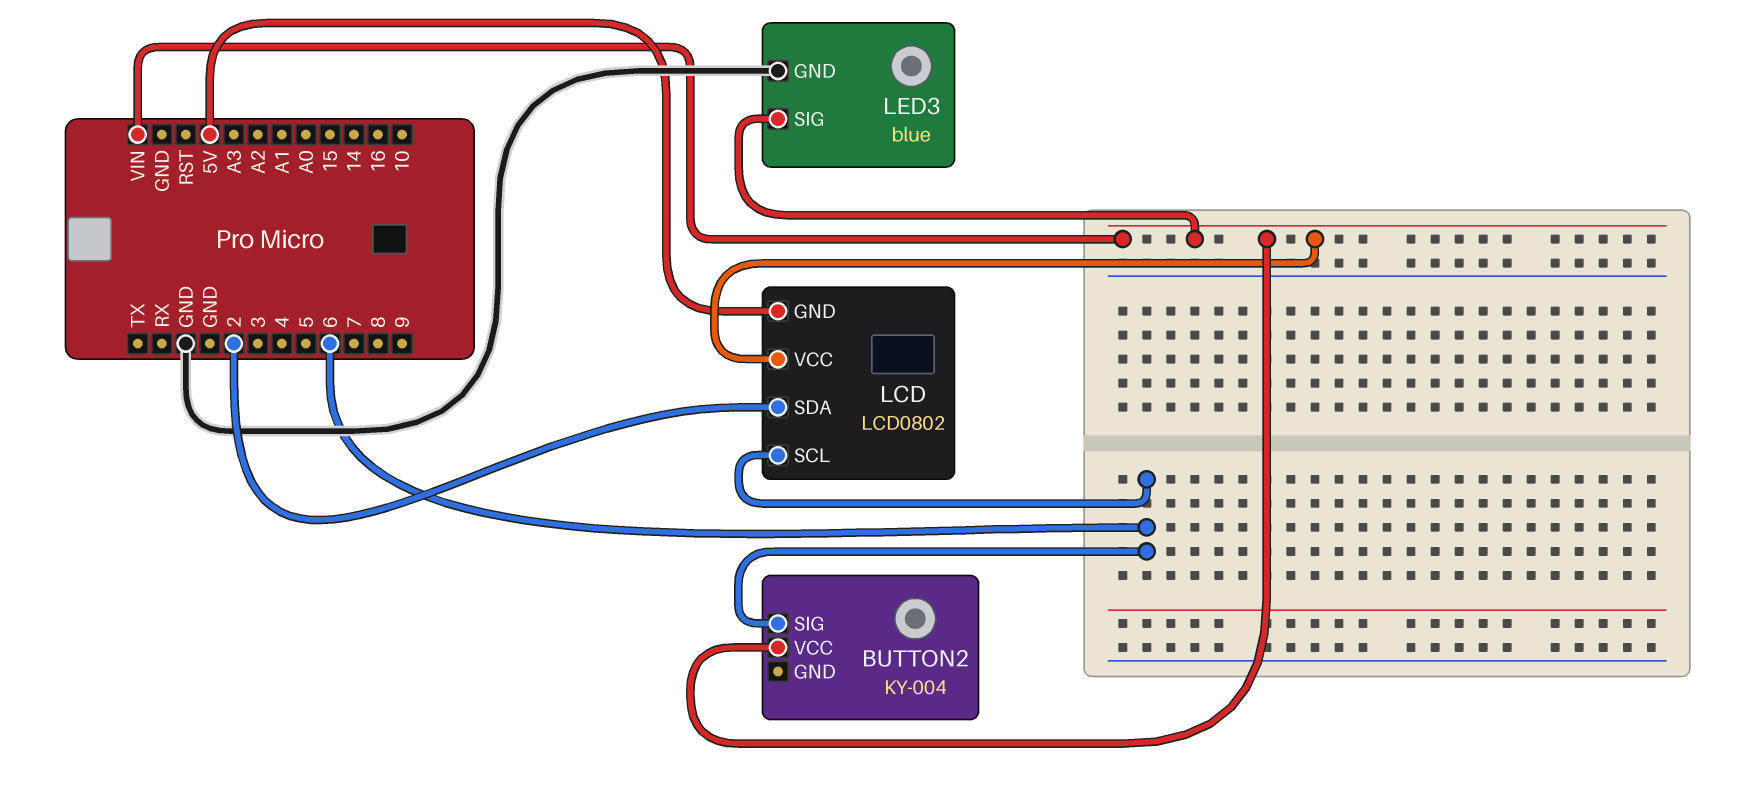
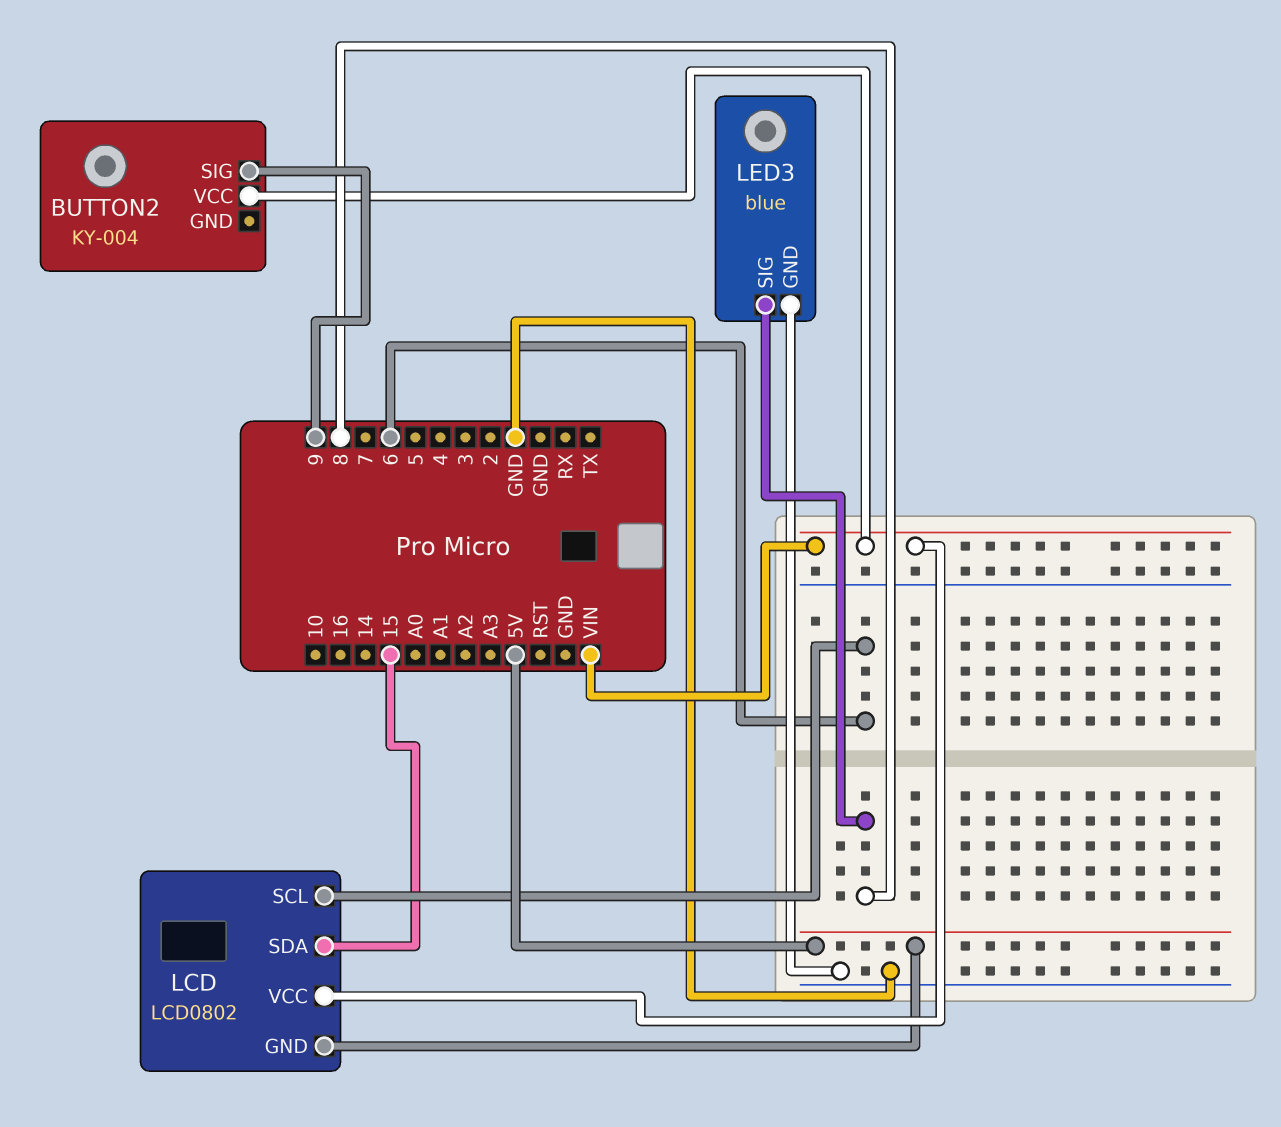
BUTTON2 pin SIG: 6 -> 9
LCD pin SDA: 2 -> 15
LED3 pin SIG: VIN -> 8

